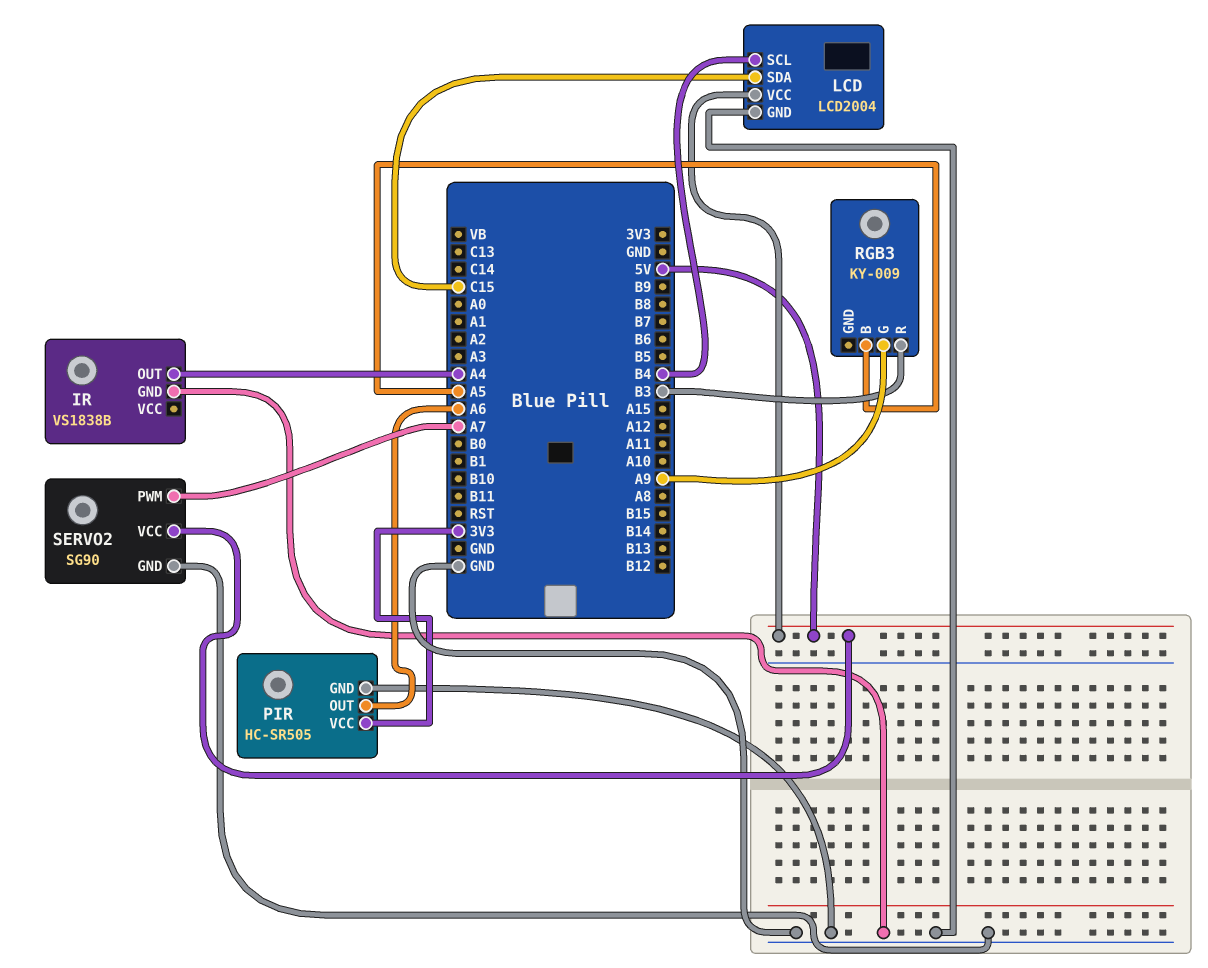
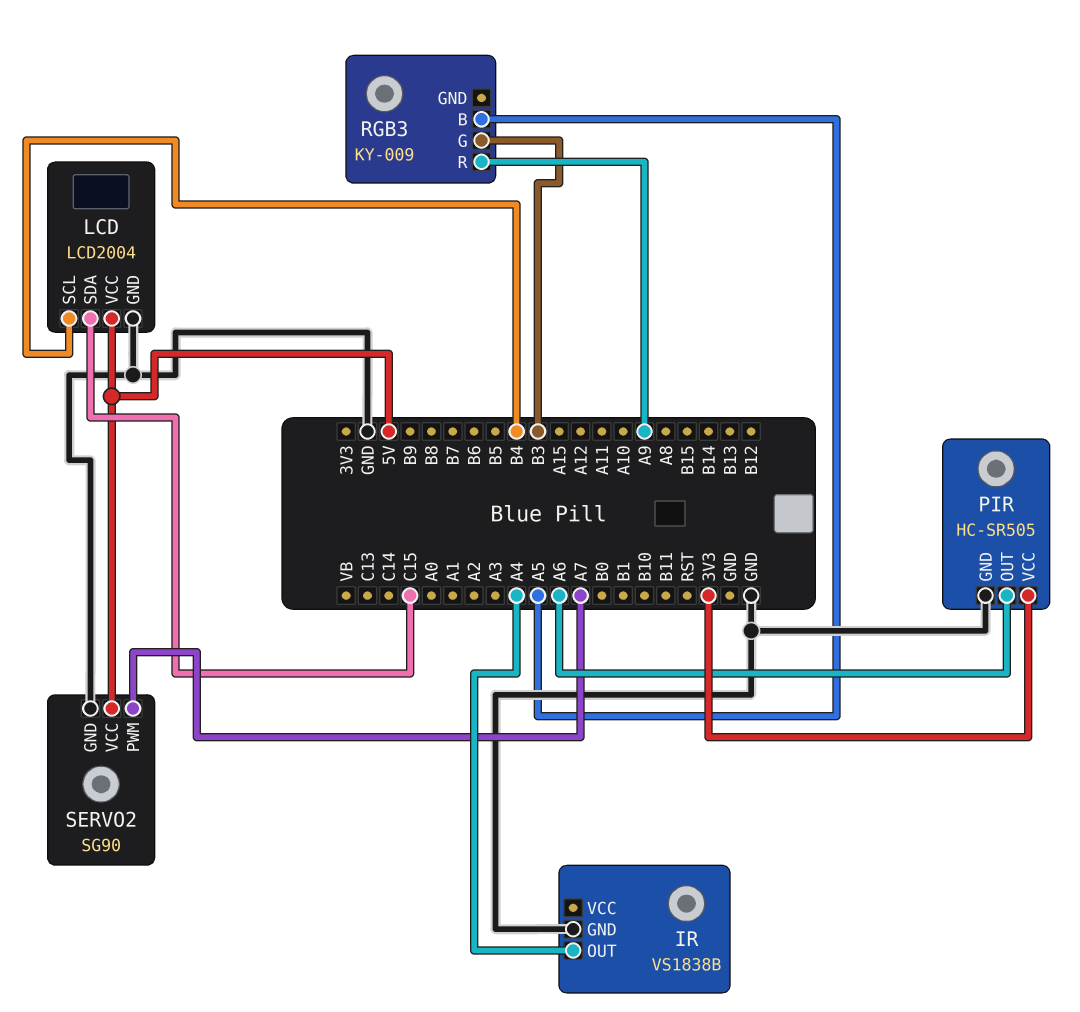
RGB3 pin G: A9 -> B3
RGB3 pin R: B3 -> A9

